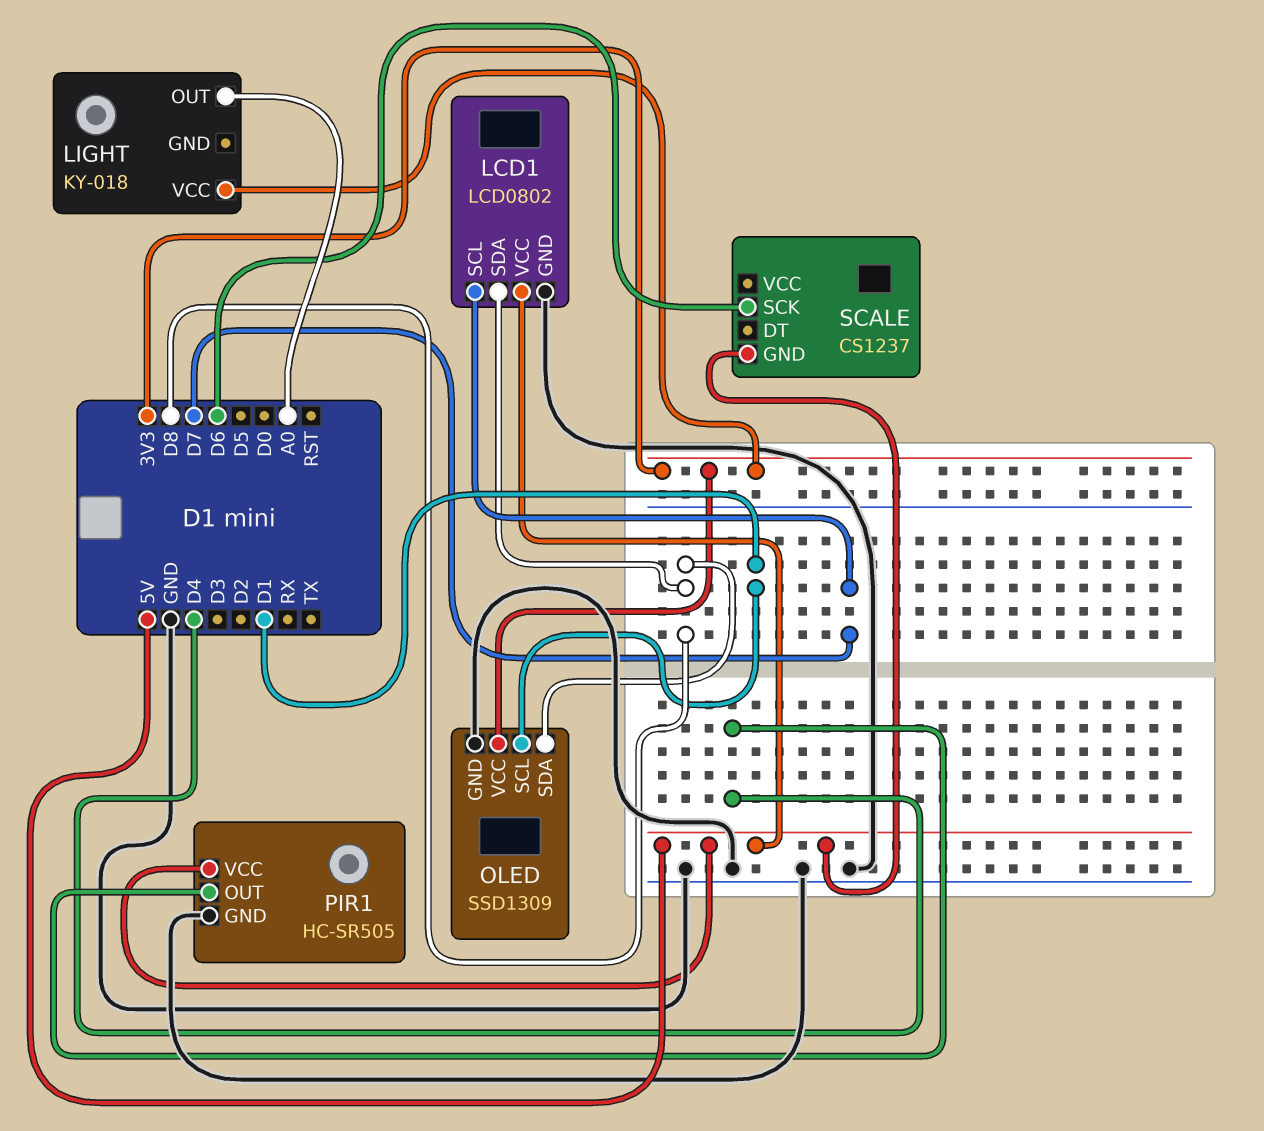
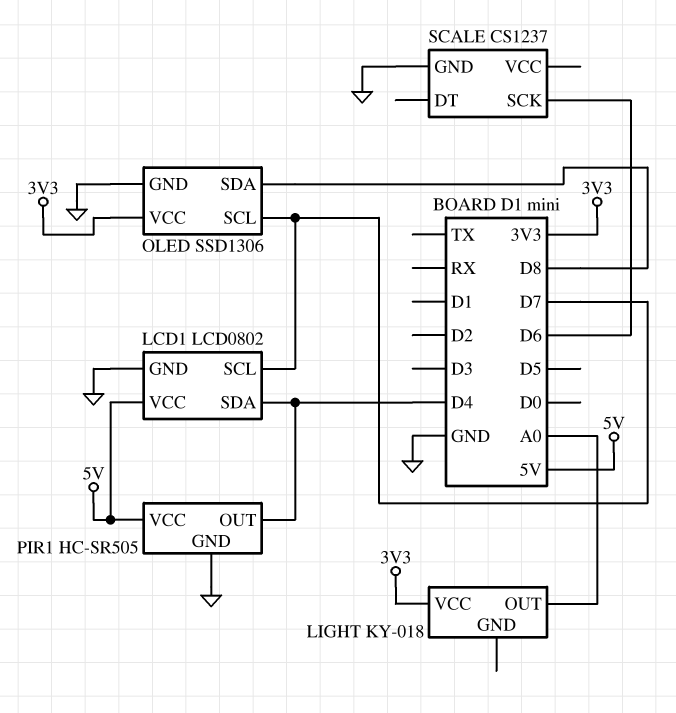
LCD1 pin SDA: D8 -> D4
OLED: SSD1309 -> SSD1306
OLED pin SCL: D1 -> D7
SCALE pin GND: 5V -> GND

